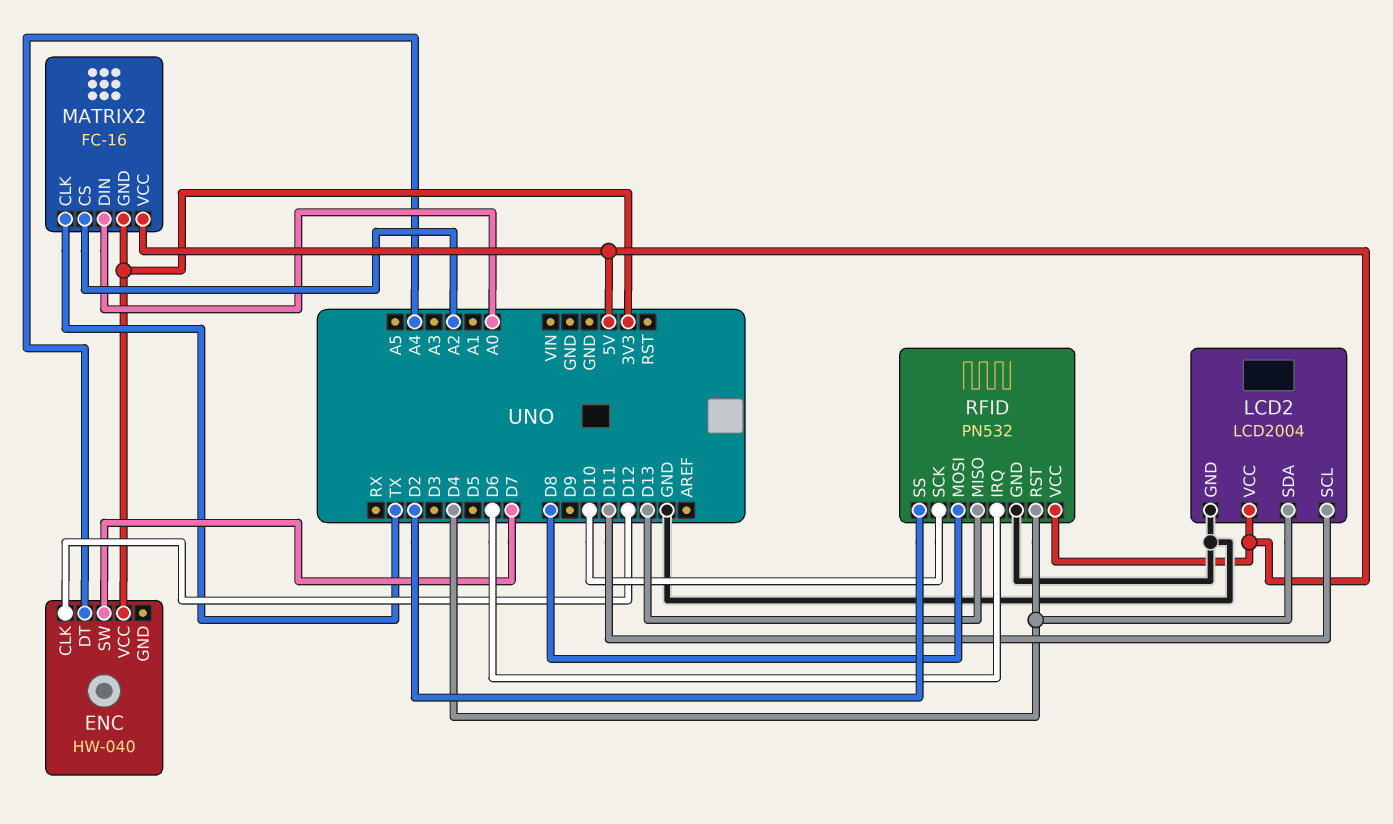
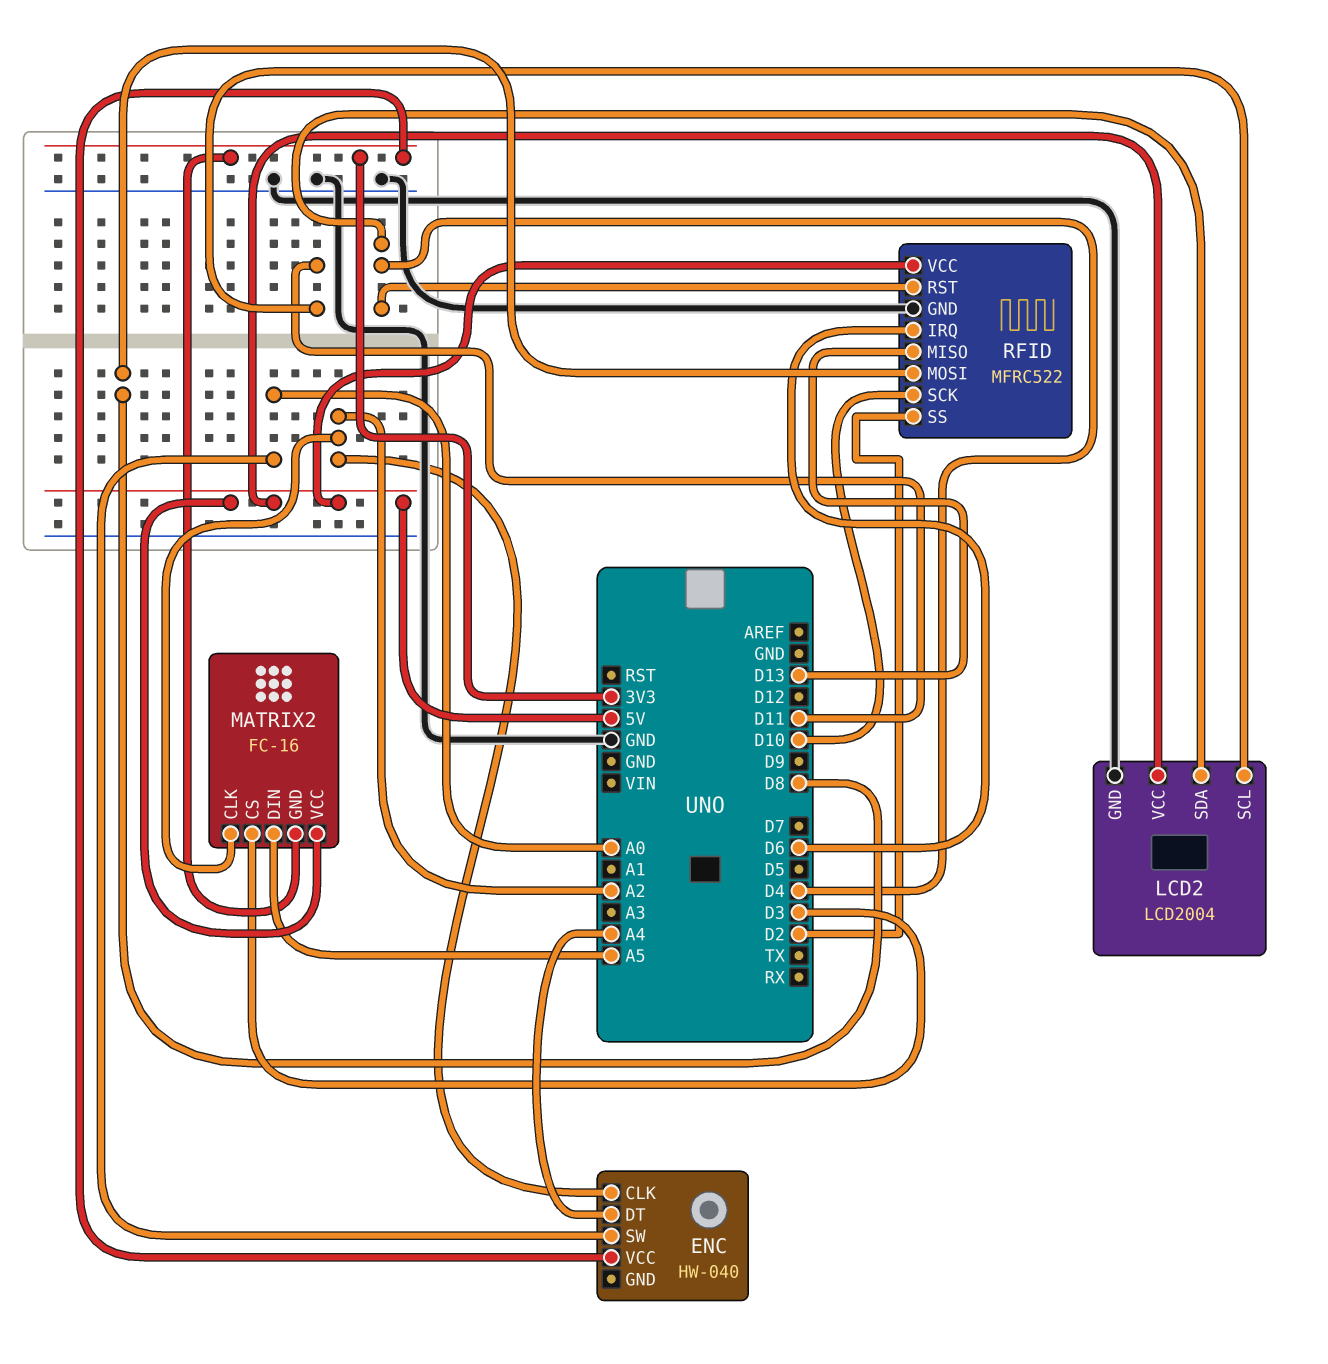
ENC pin CLK: D12 -> A2
ENC pin SW: D7 -> A0
MATRIX2 pin CLK: TX -> A2
MATRIX2 pin CS: A2 -> D3
MATRIX2 pin DIN: A0 -> A5
RFID: PN532 -> MFRC522

